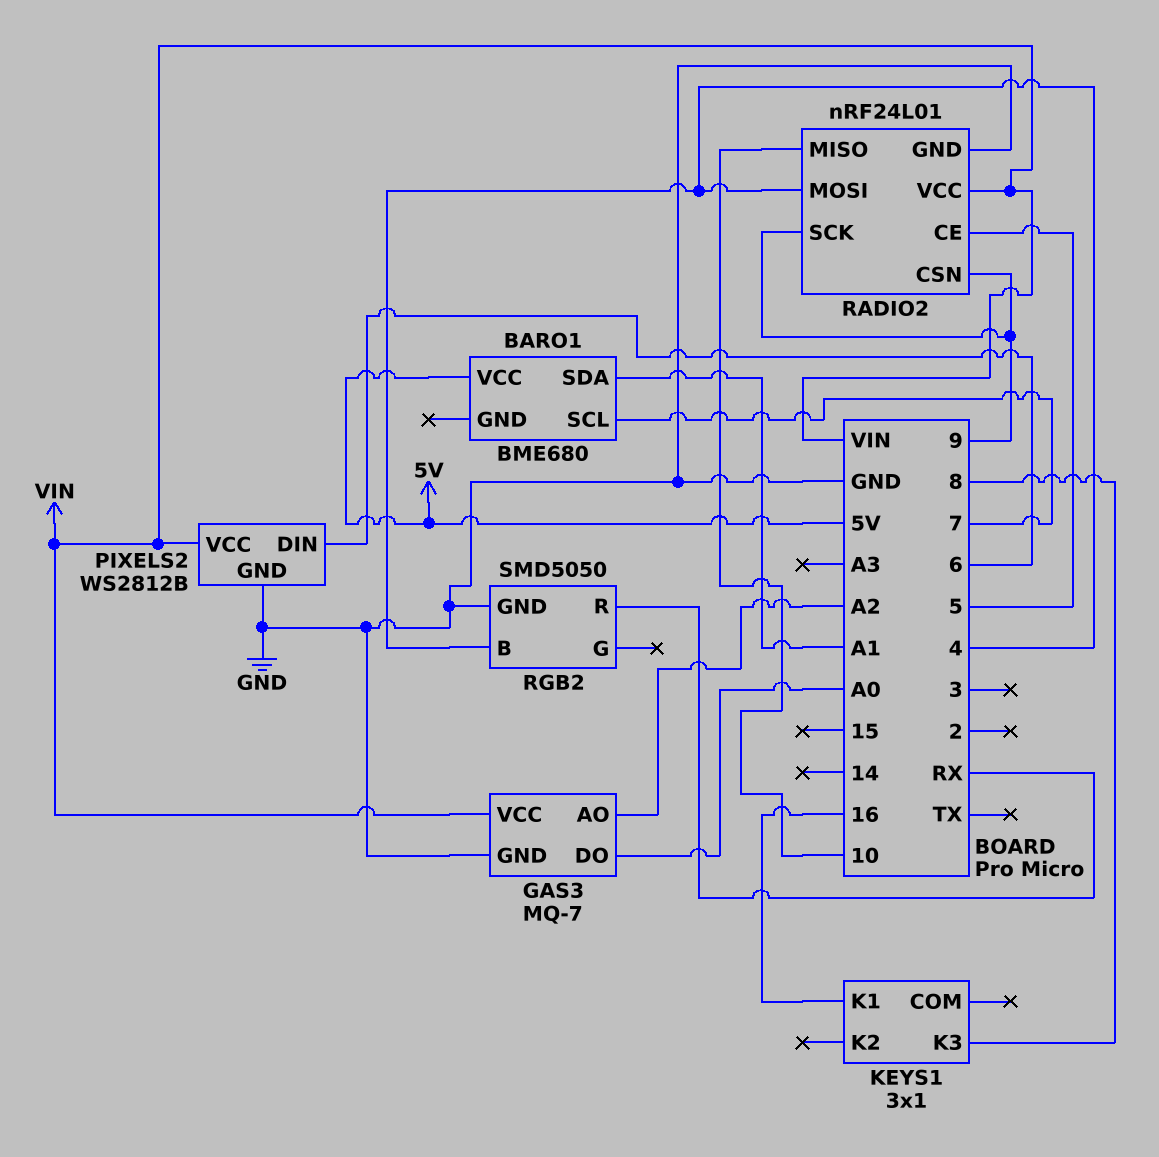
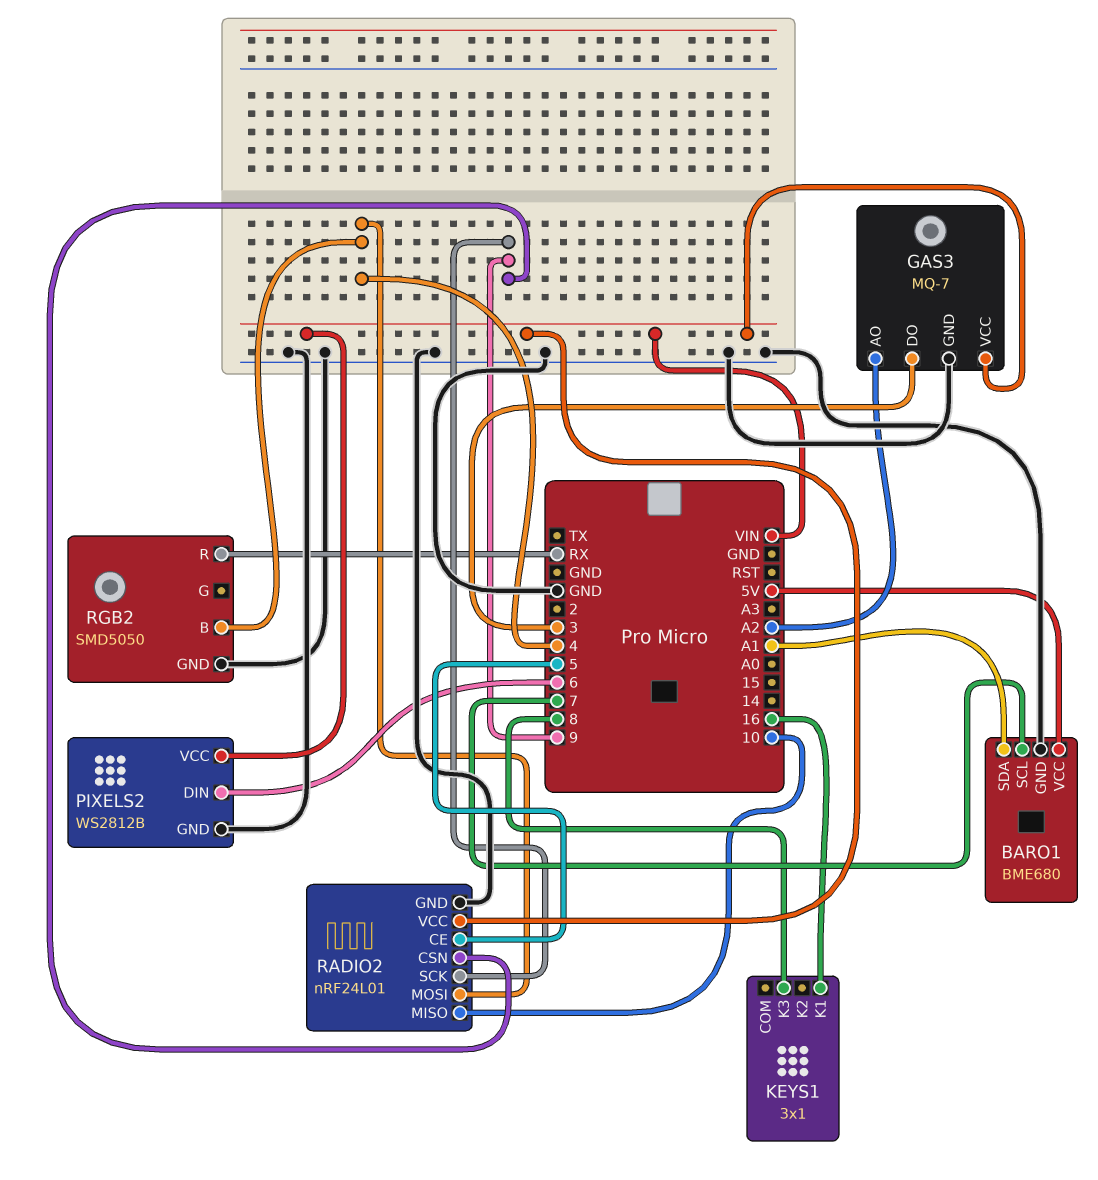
BARO1 pin GND: none -> GND
GAS3 pin DO: A0 -> 3

